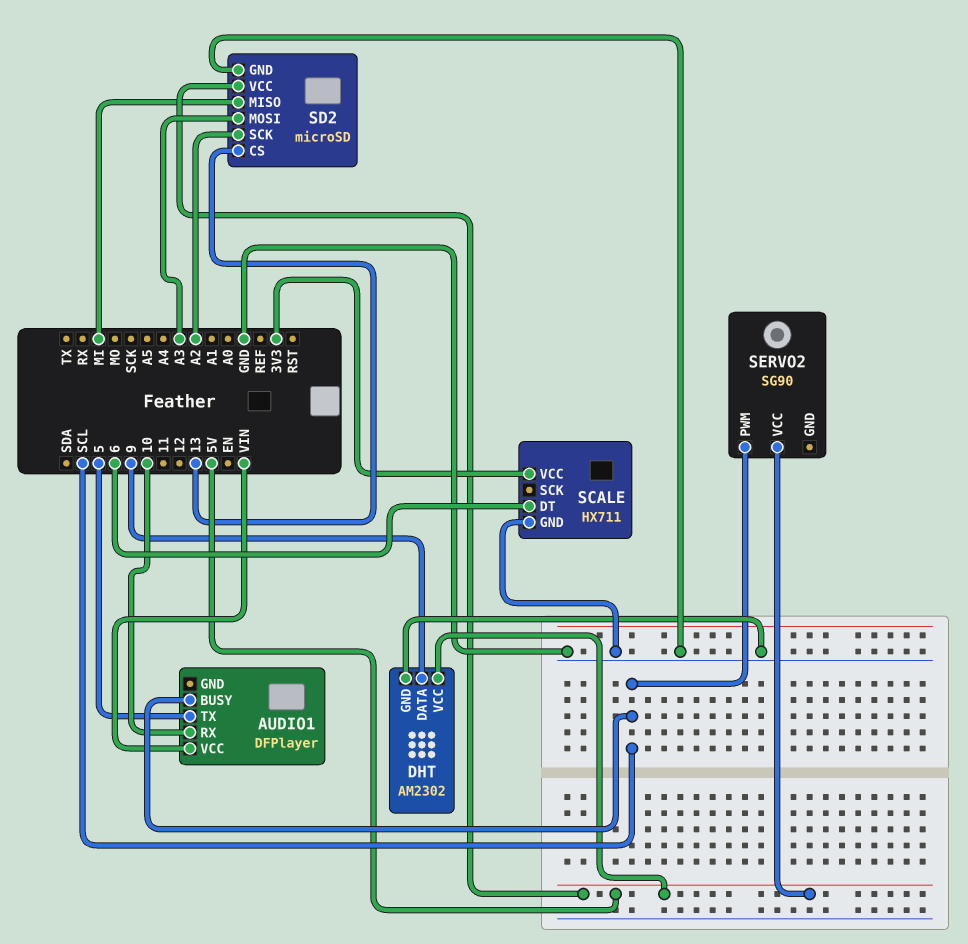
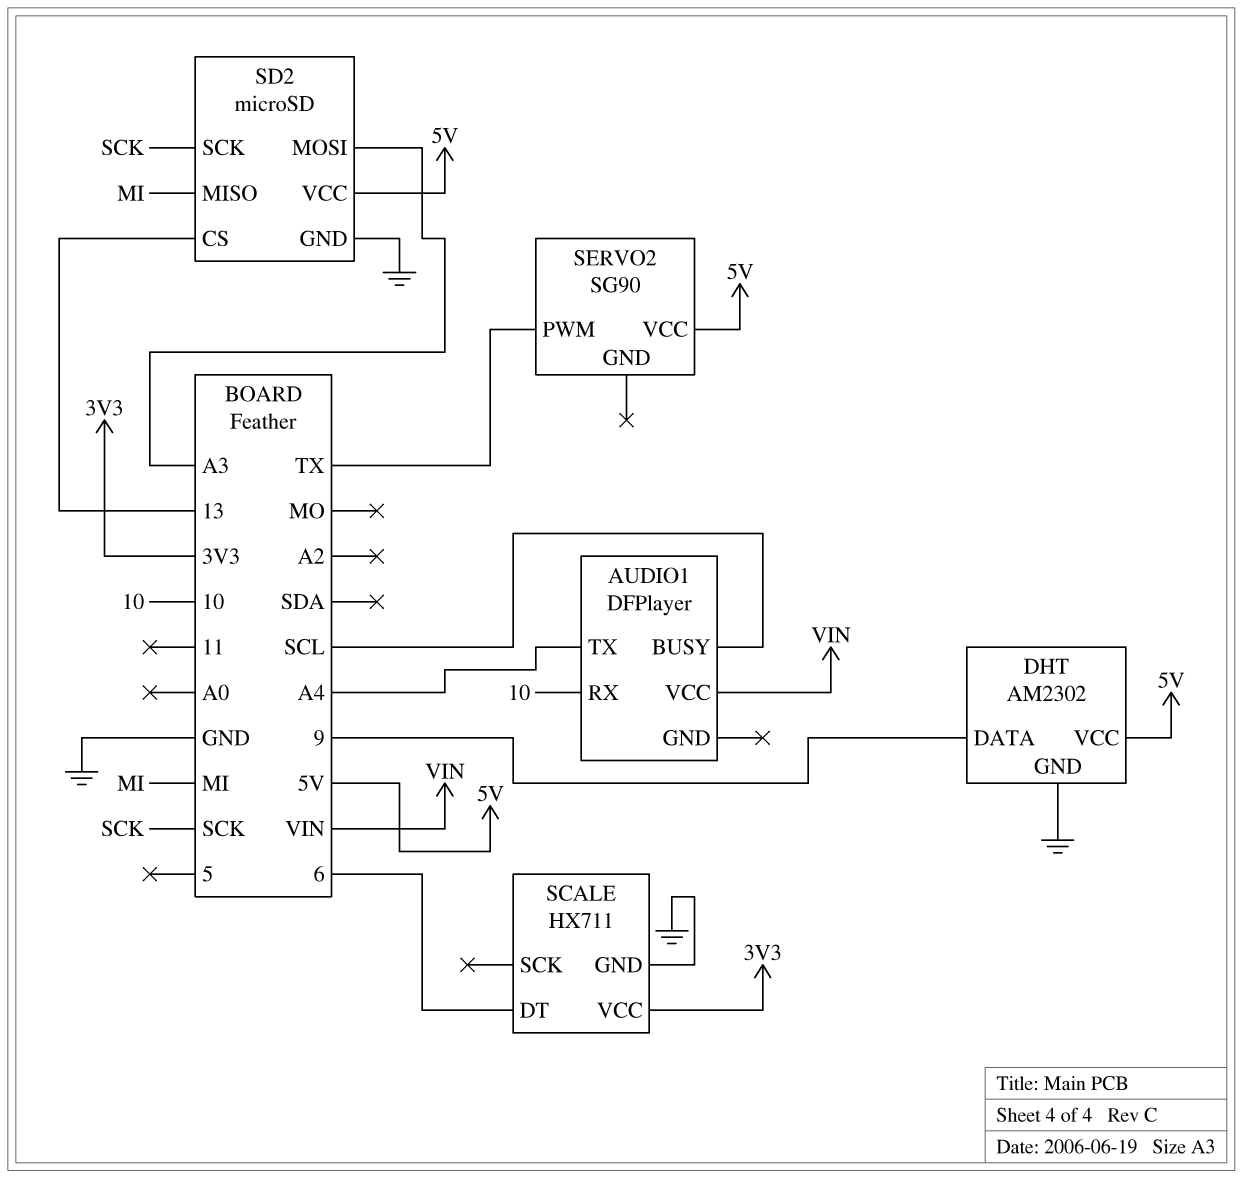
AUDIO1 pin TX: 5 -> A4
SD2 pin SCK: A2 -> SCK
SERVO2 pin PWM: SCL -> TX

